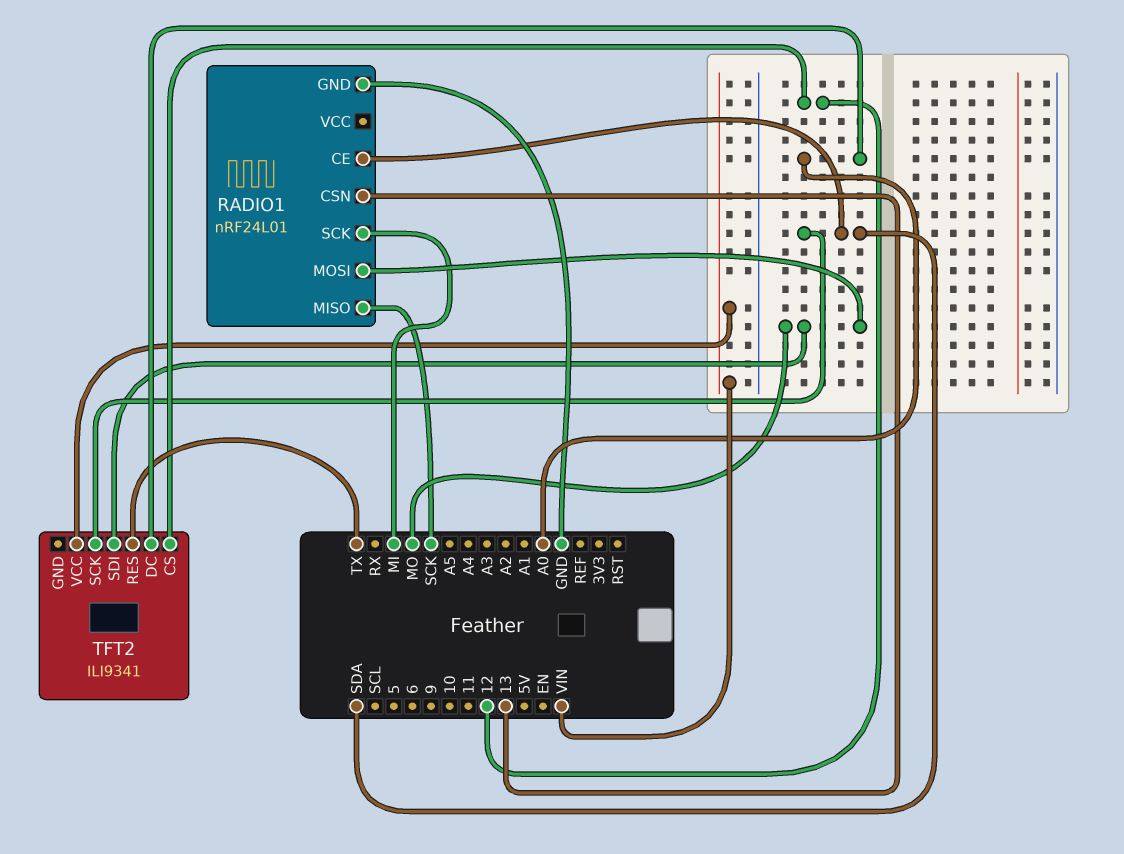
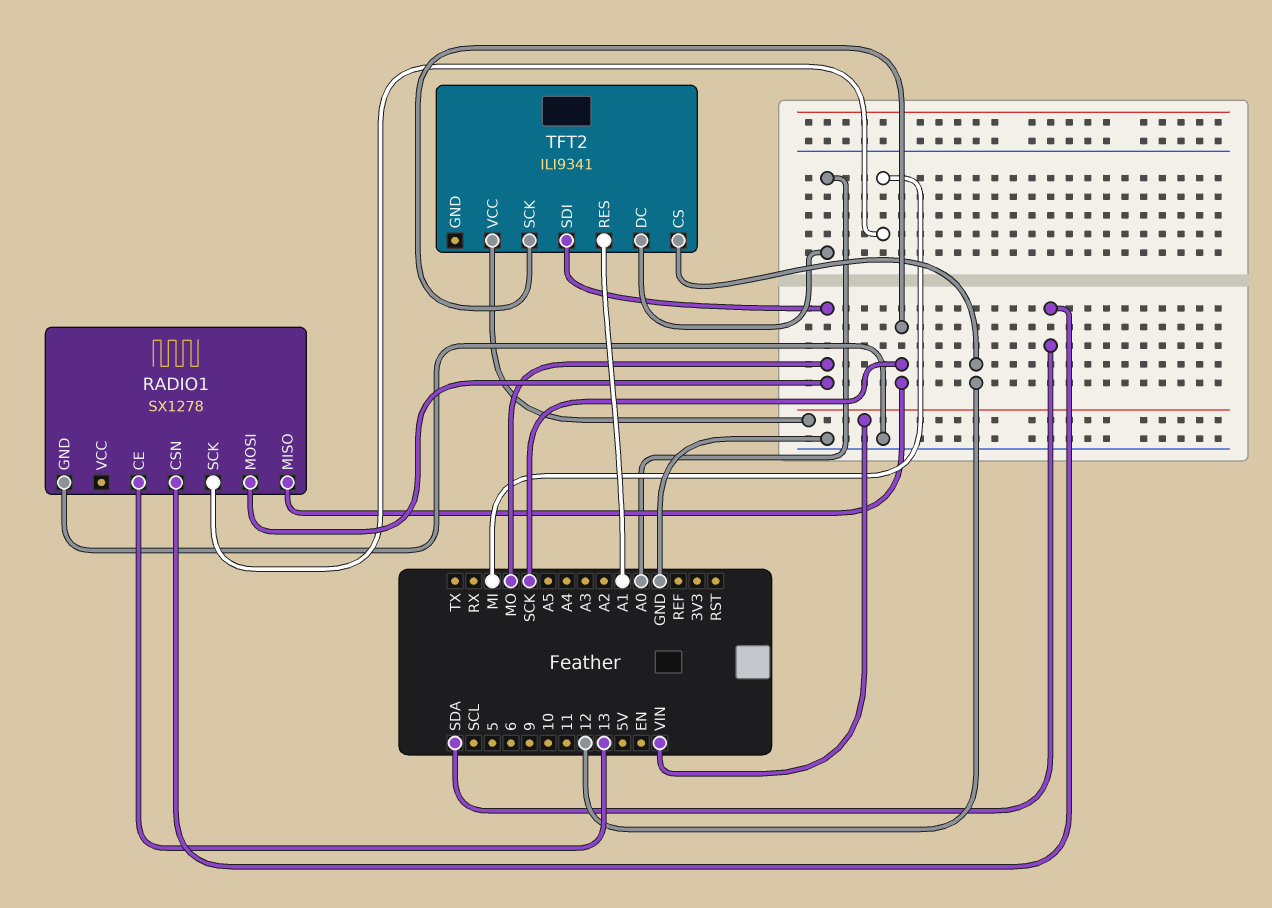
RADIO1: nRF24L01 -> SX1278
RADIO1 pin CE: SDA -> 13
RADIO1 pin CSN: 13 -> SDA
TFT2 pin RES: TX -> A1
TFT2 pin SCK: SDA -> SCK

